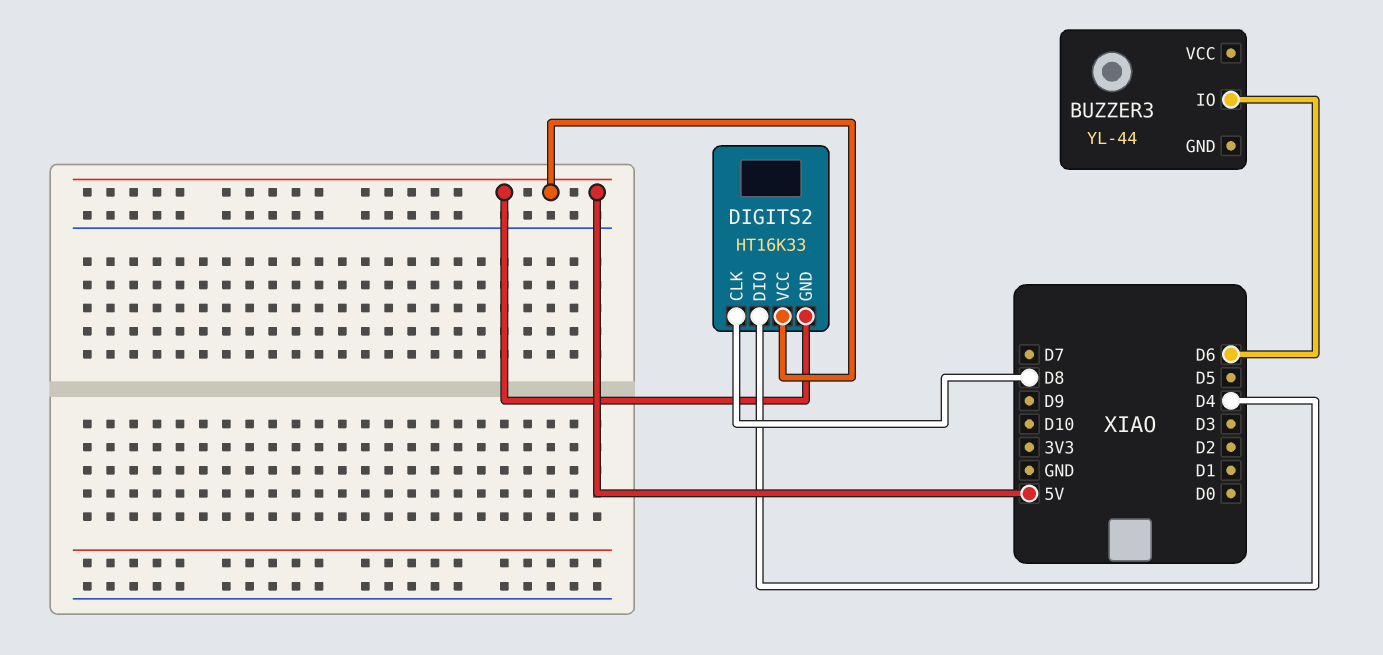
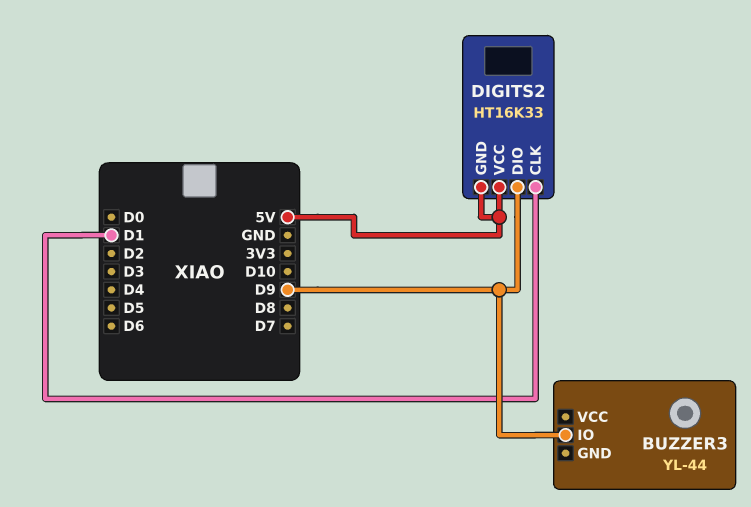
BUZZER3 pin IO: D6 -> D9
DIGITS2 pin CLK: D8 -> D1
DIGITS2 pin DIO: D4 -> D9

